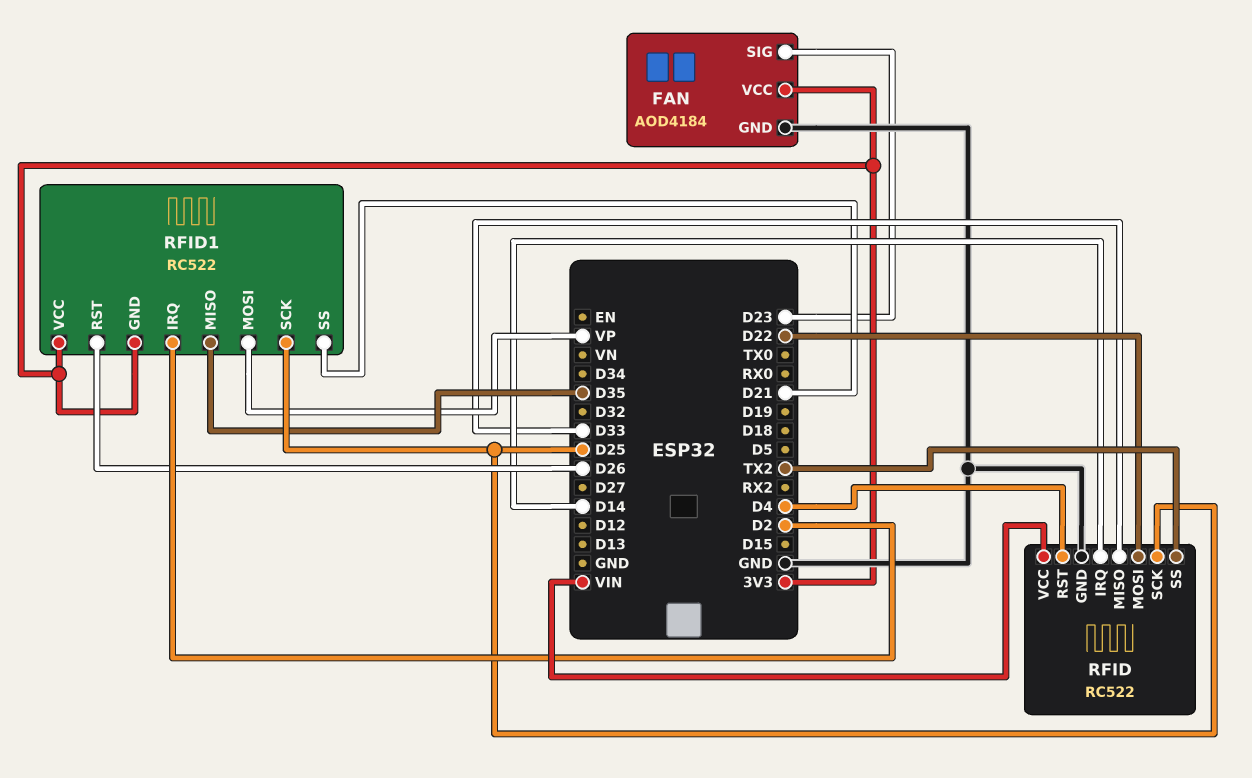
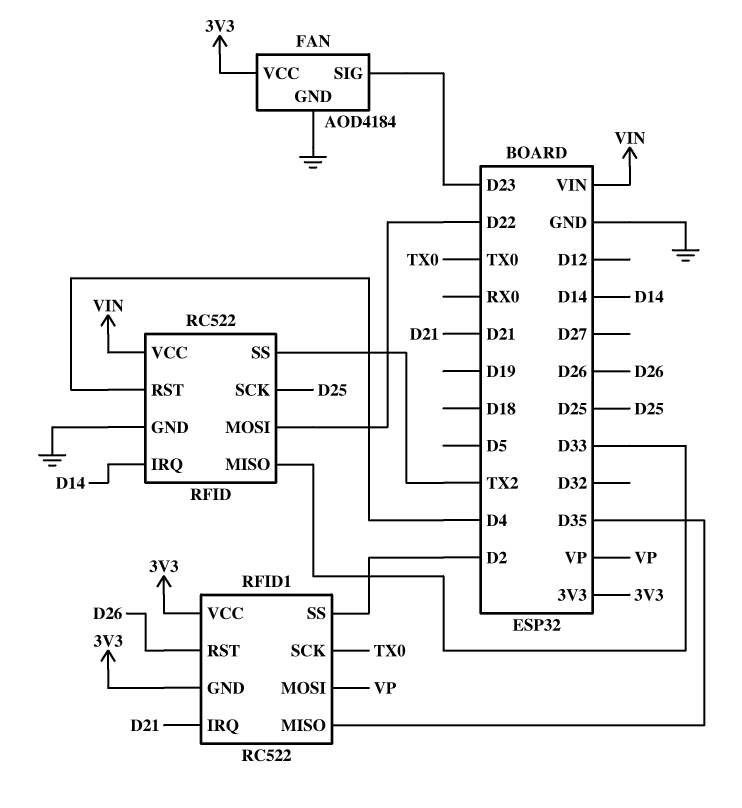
RFID1 pin IRQ: D2 -> D21
RFID1 pin SCK: D25 -> TX0
RFID1 pin SS: D21 -> D2

